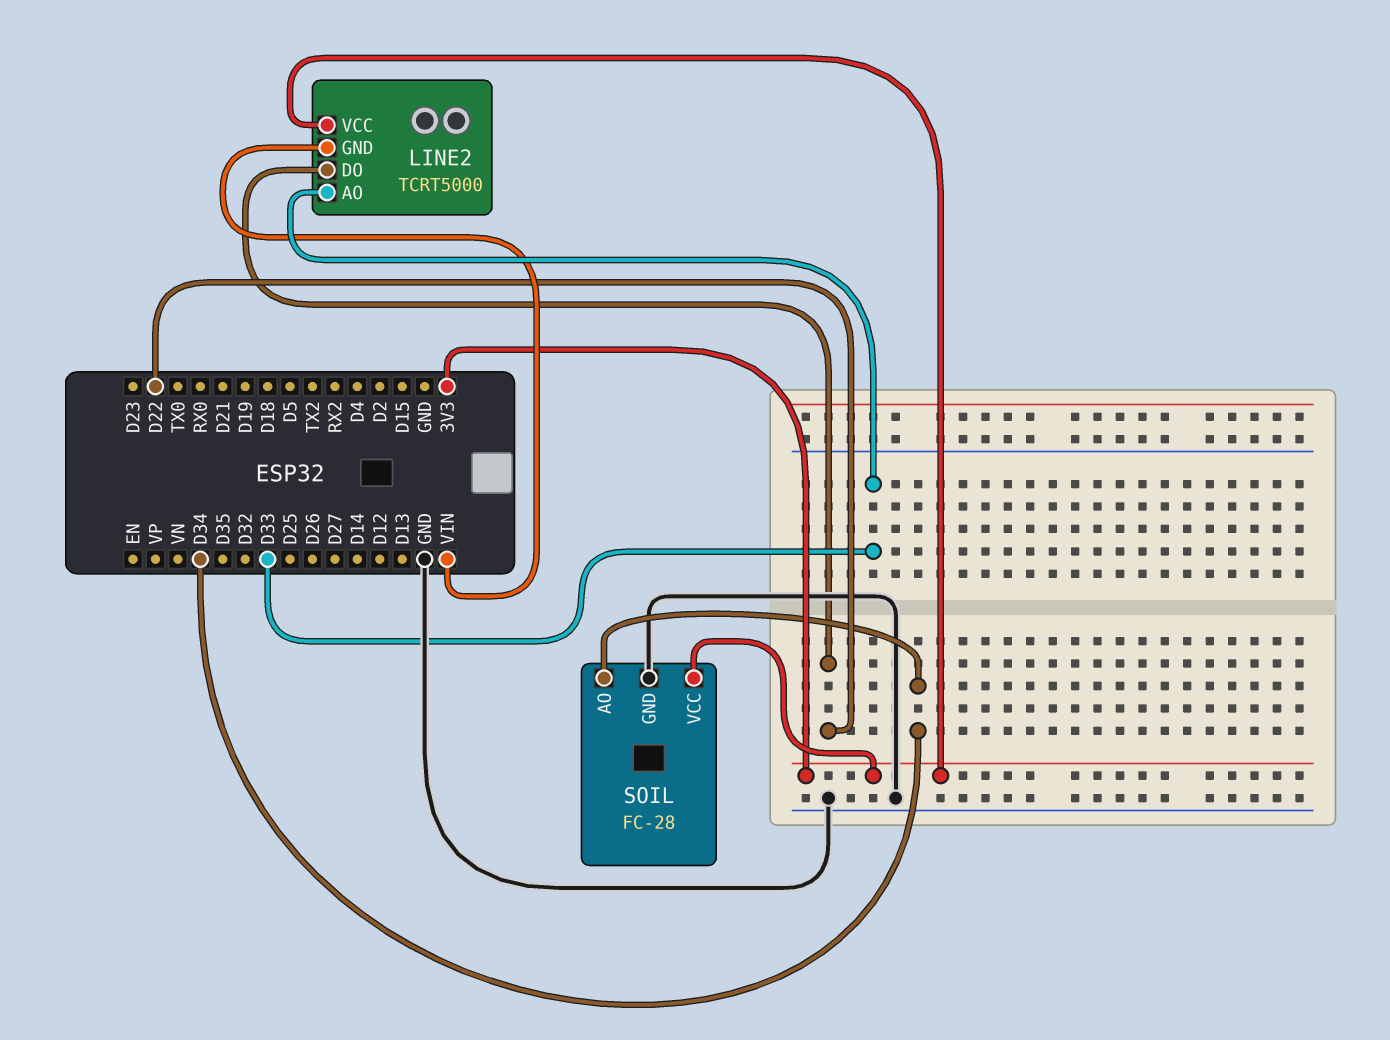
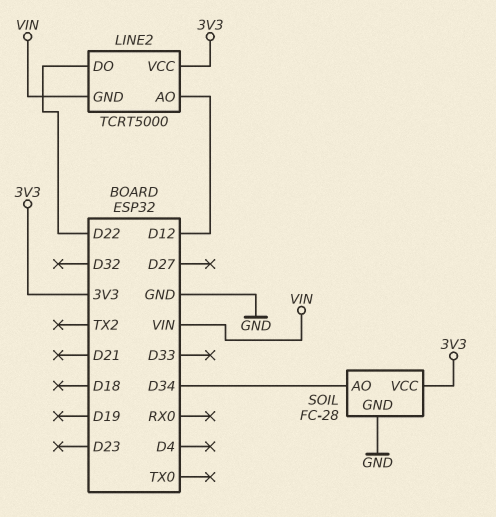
LINE2 pin AO: D33 -> D12

